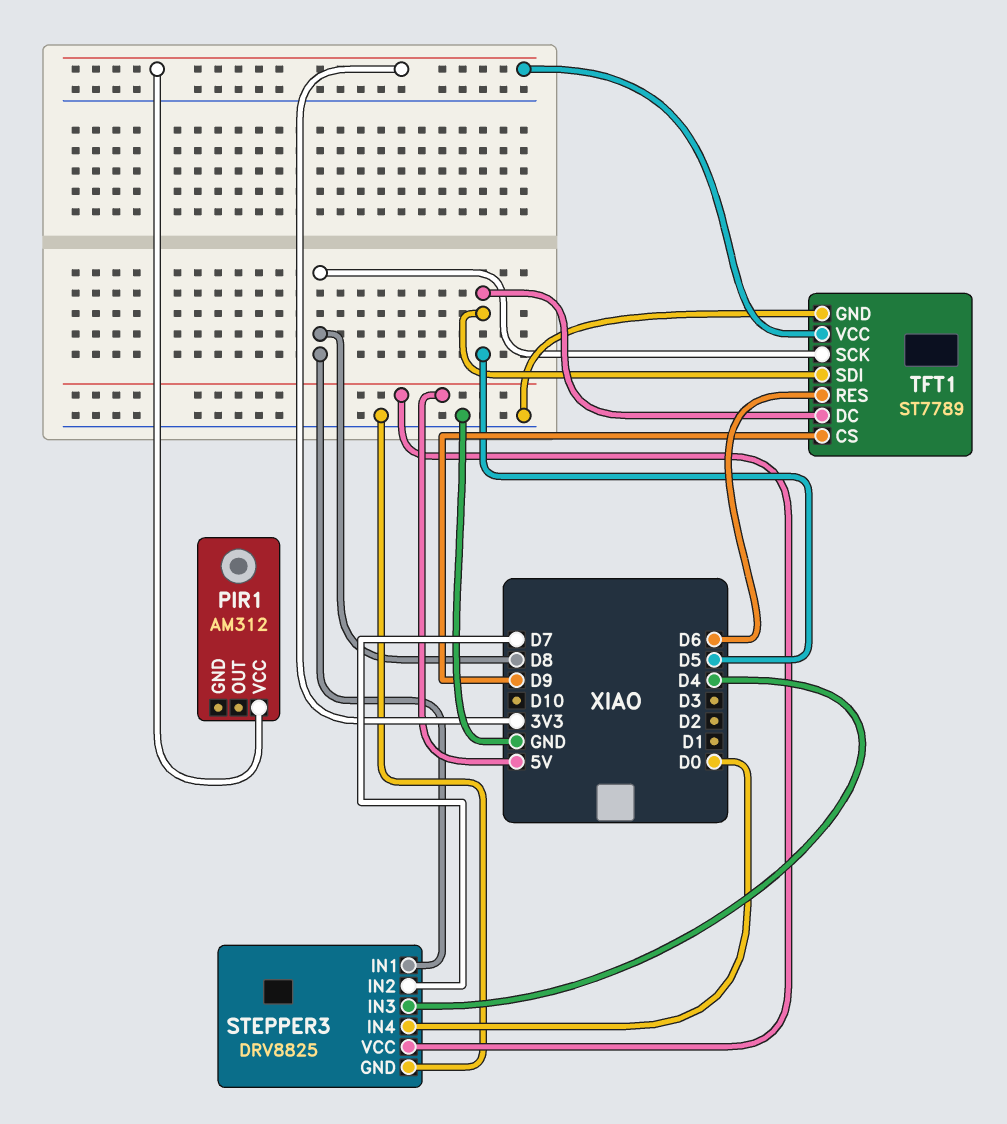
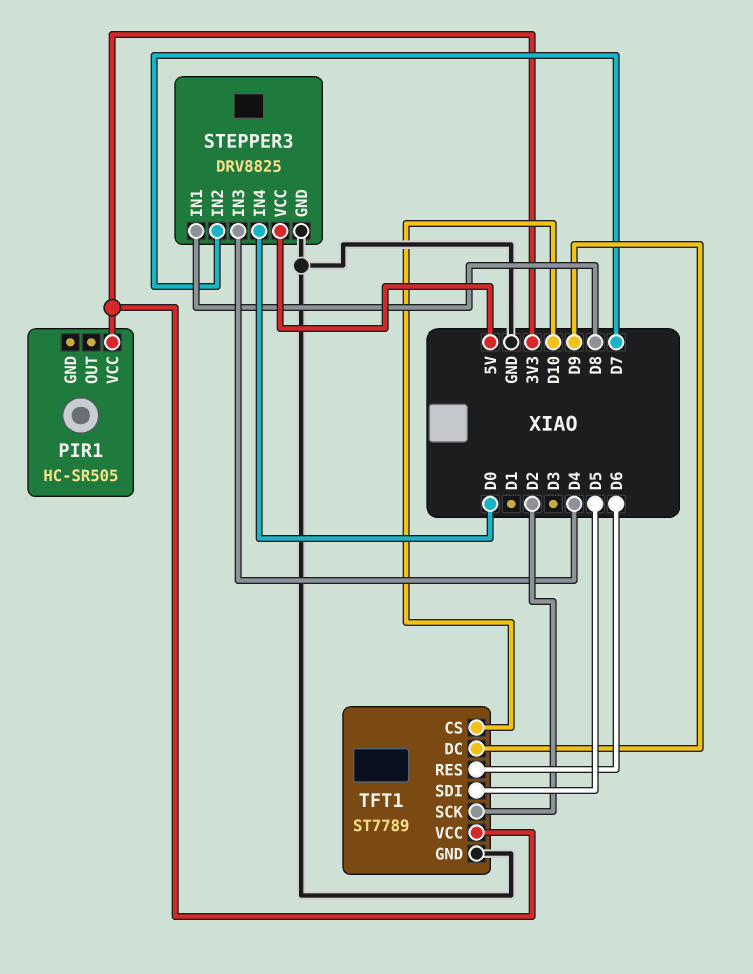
PIR1: AM312 -> HC-SR505
TFT1 pin CS: D9 -> D10
TFT1 pin DC: D5 -> D9
TFT1 pin SCK: D8 -> D2

